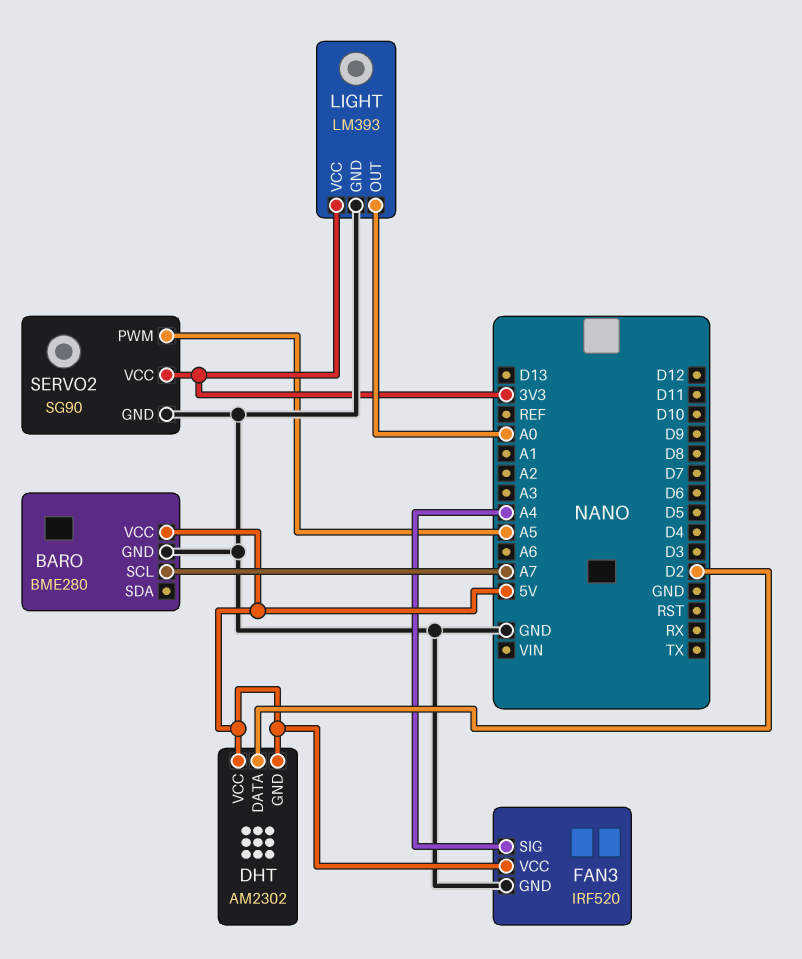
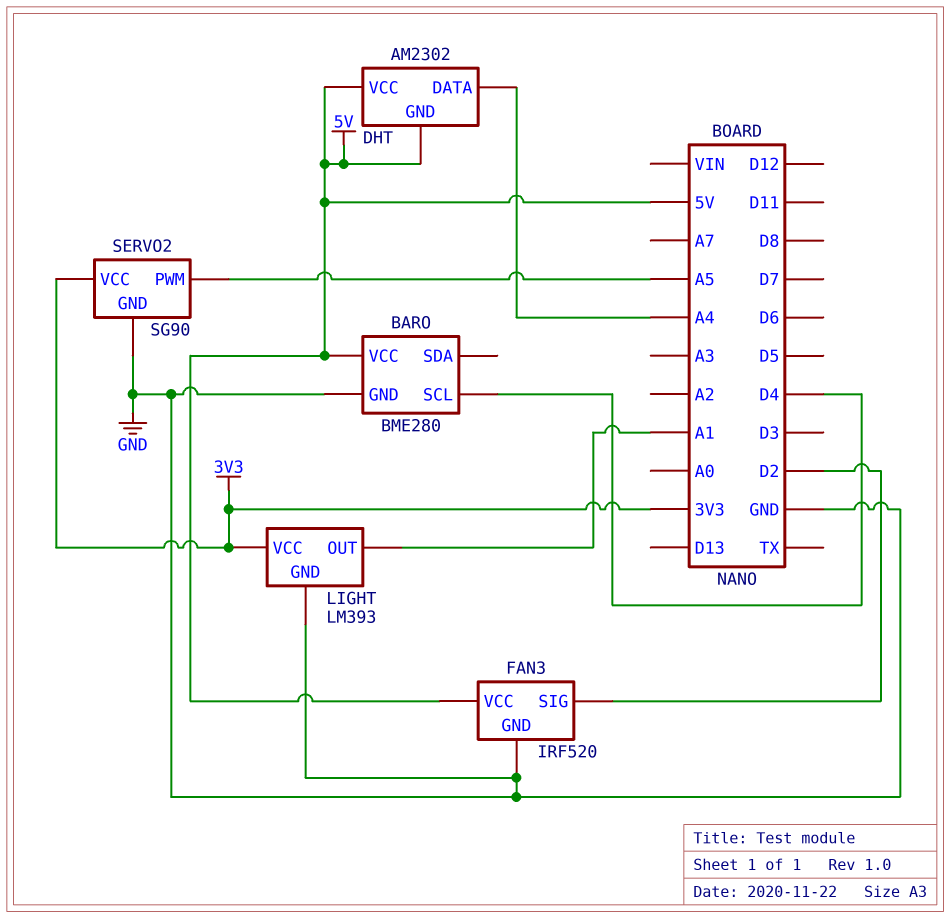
BARO pin SCL: A7 -> D4
DHT pin DATA: D2 -> A4
FAN3 pin SIG: A4 -> D2
LIGHT pin OUT: A0 -> A1

